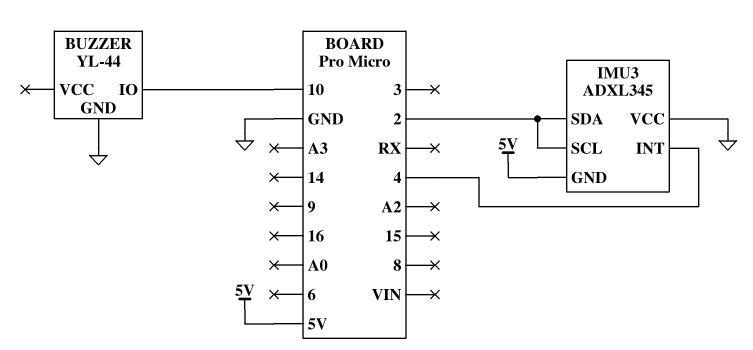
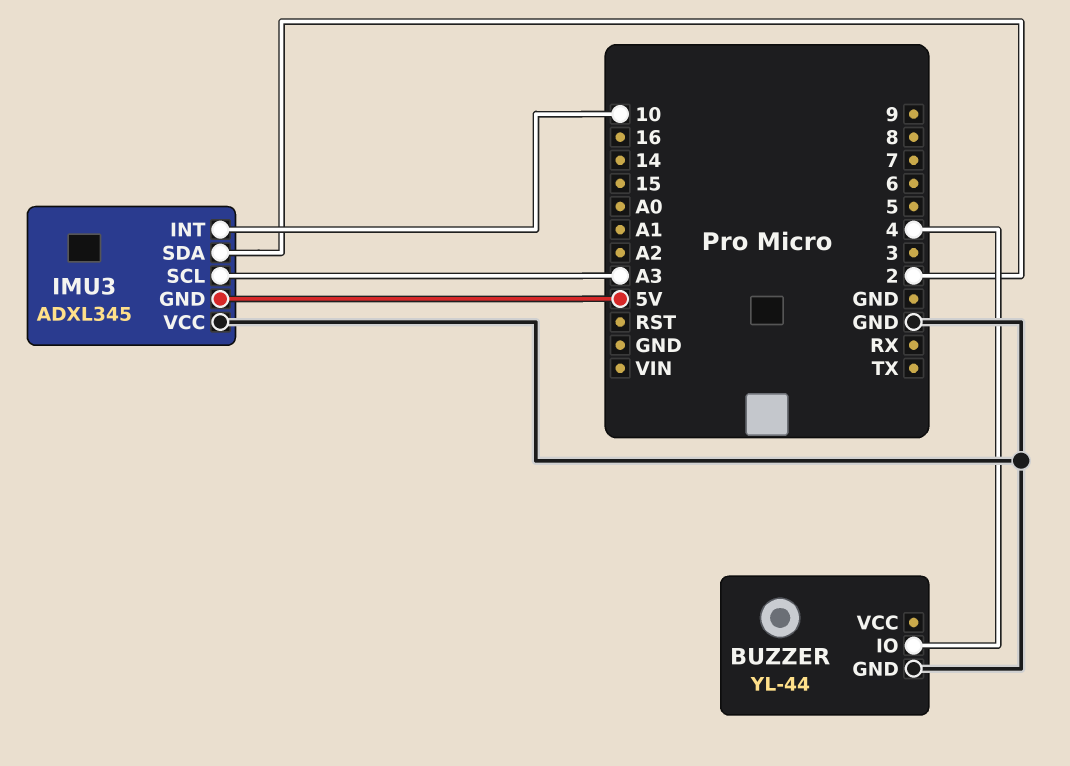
BUZZER pin IO: 10 -> 4
IMU3 pin INT: 4 -> 10
IMU3 pin SCL: 2 -> A3

